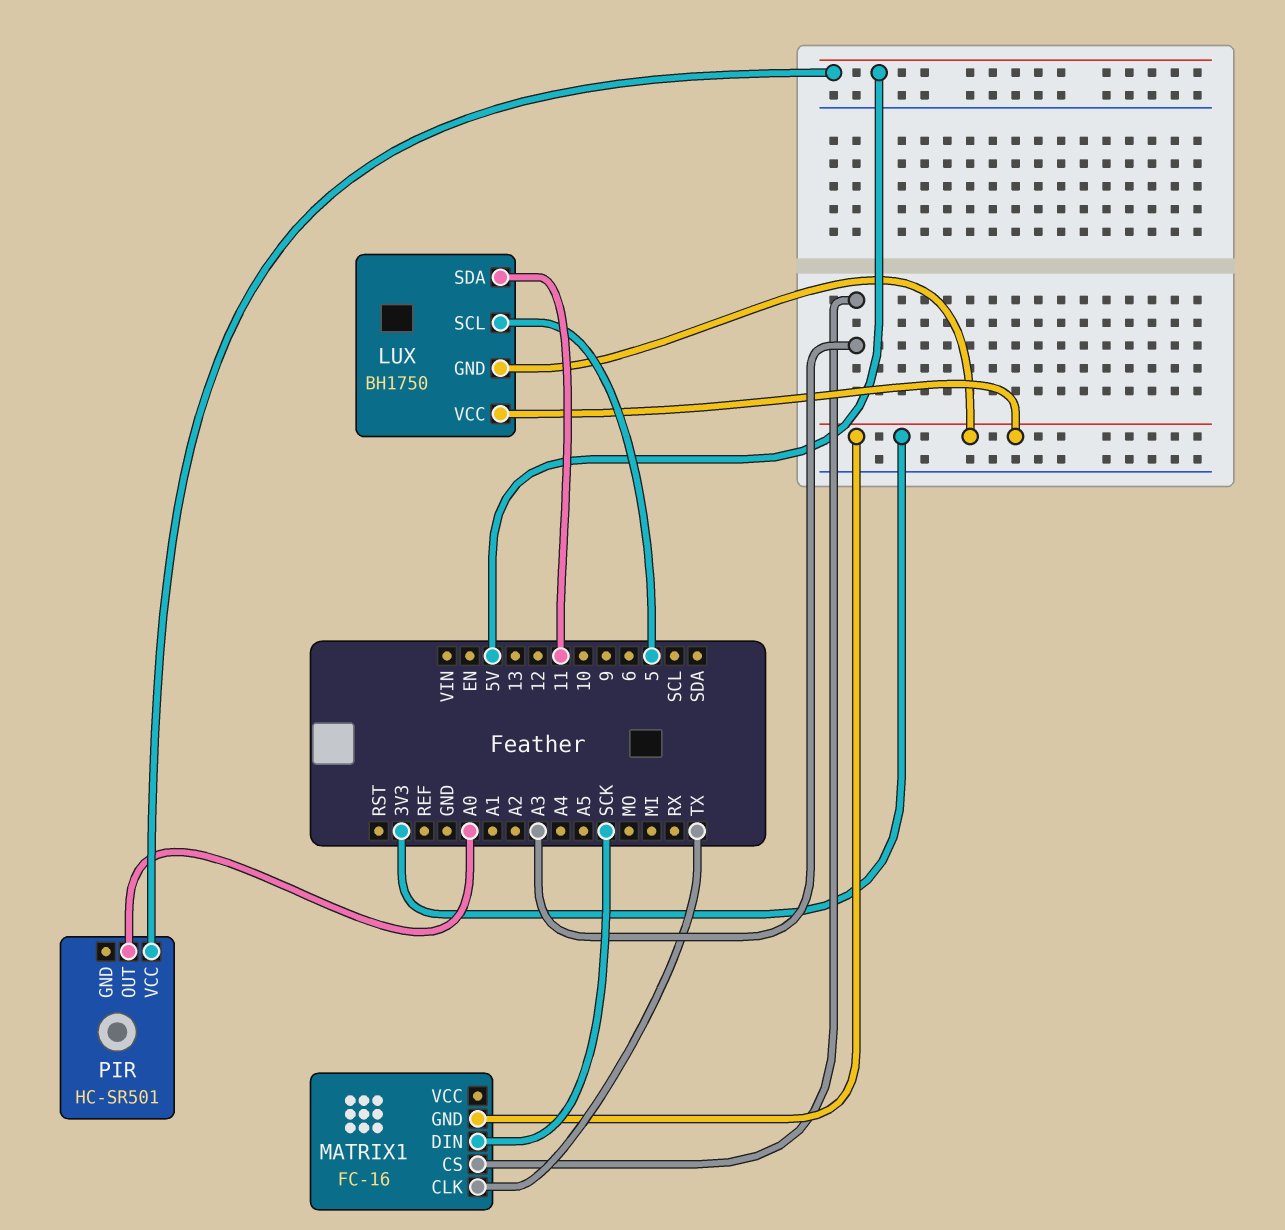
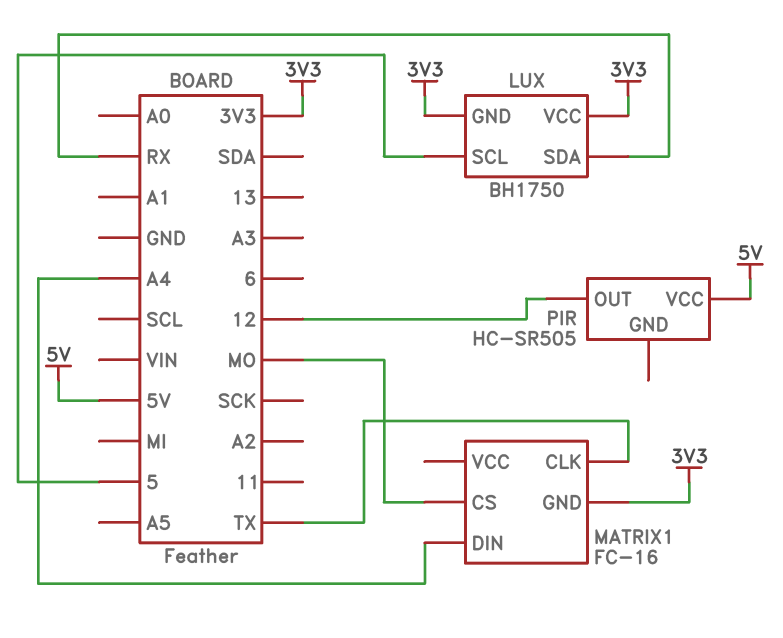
LUX pin SDA: 11 -> RX
MATRIX1 pin CS: A3 -> MO
MATRIX1 pin DIN: SCK -> A4
PIR: HC-SR501 -> HC-SR505
PIR pin OUT: A0 -> 12

